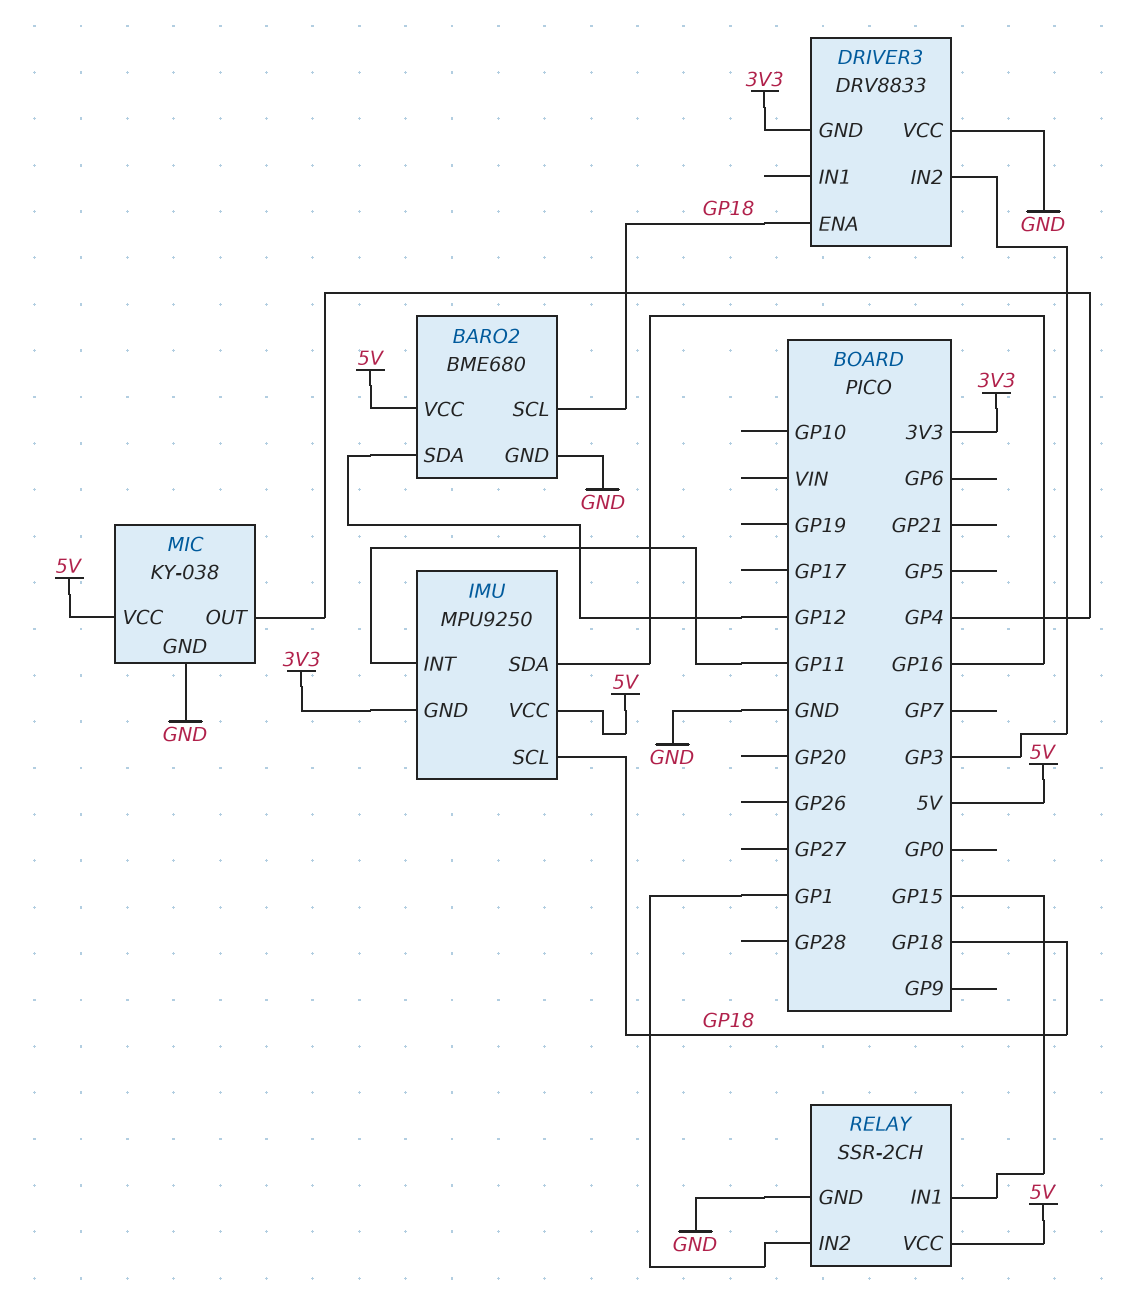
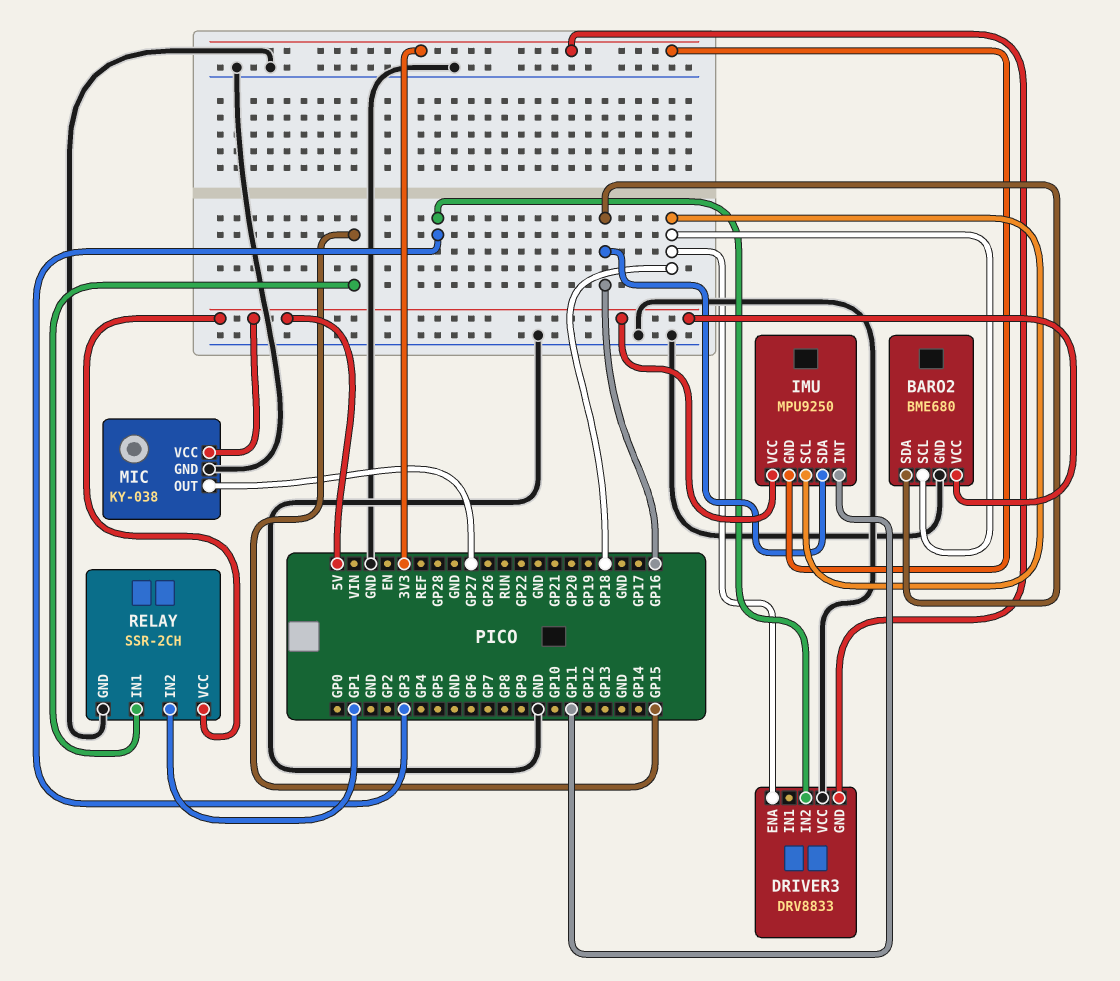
BARO2 pin SDA: GP12 -> GP16
MIC pin OUT: GP4 -> GP27

